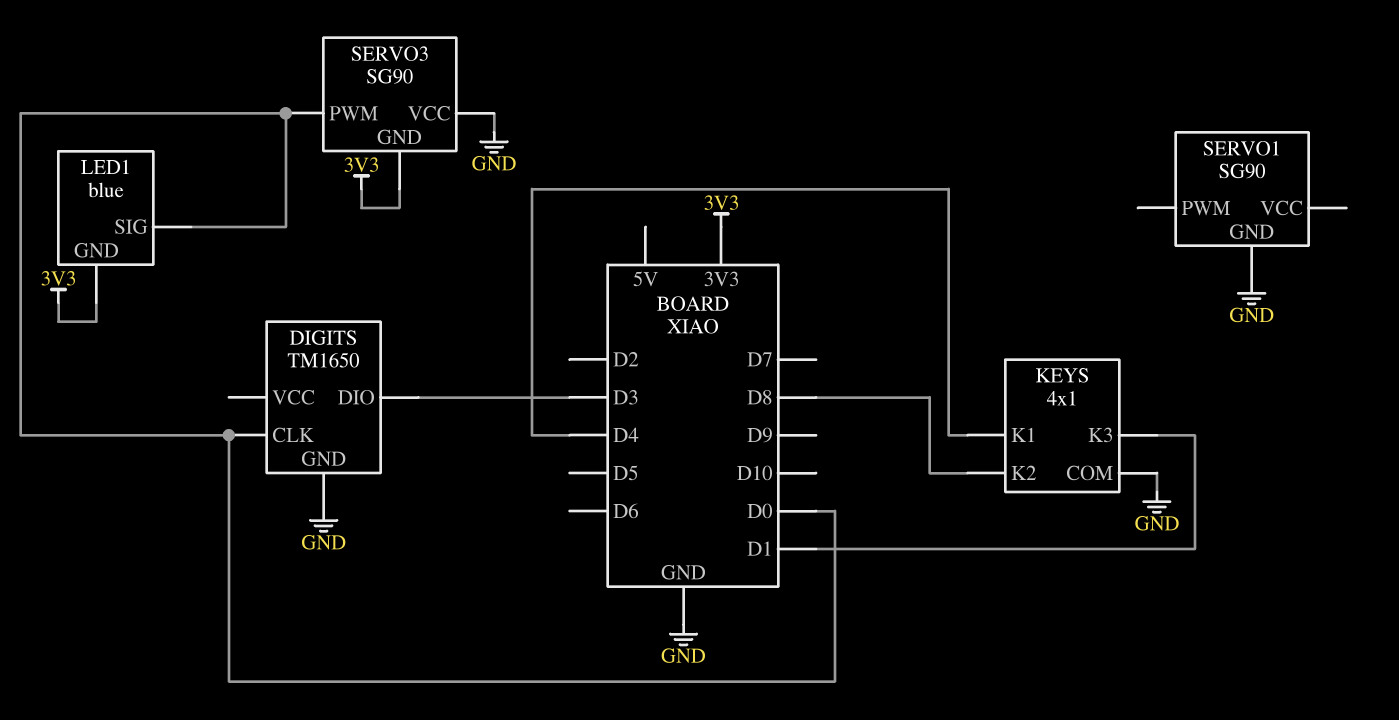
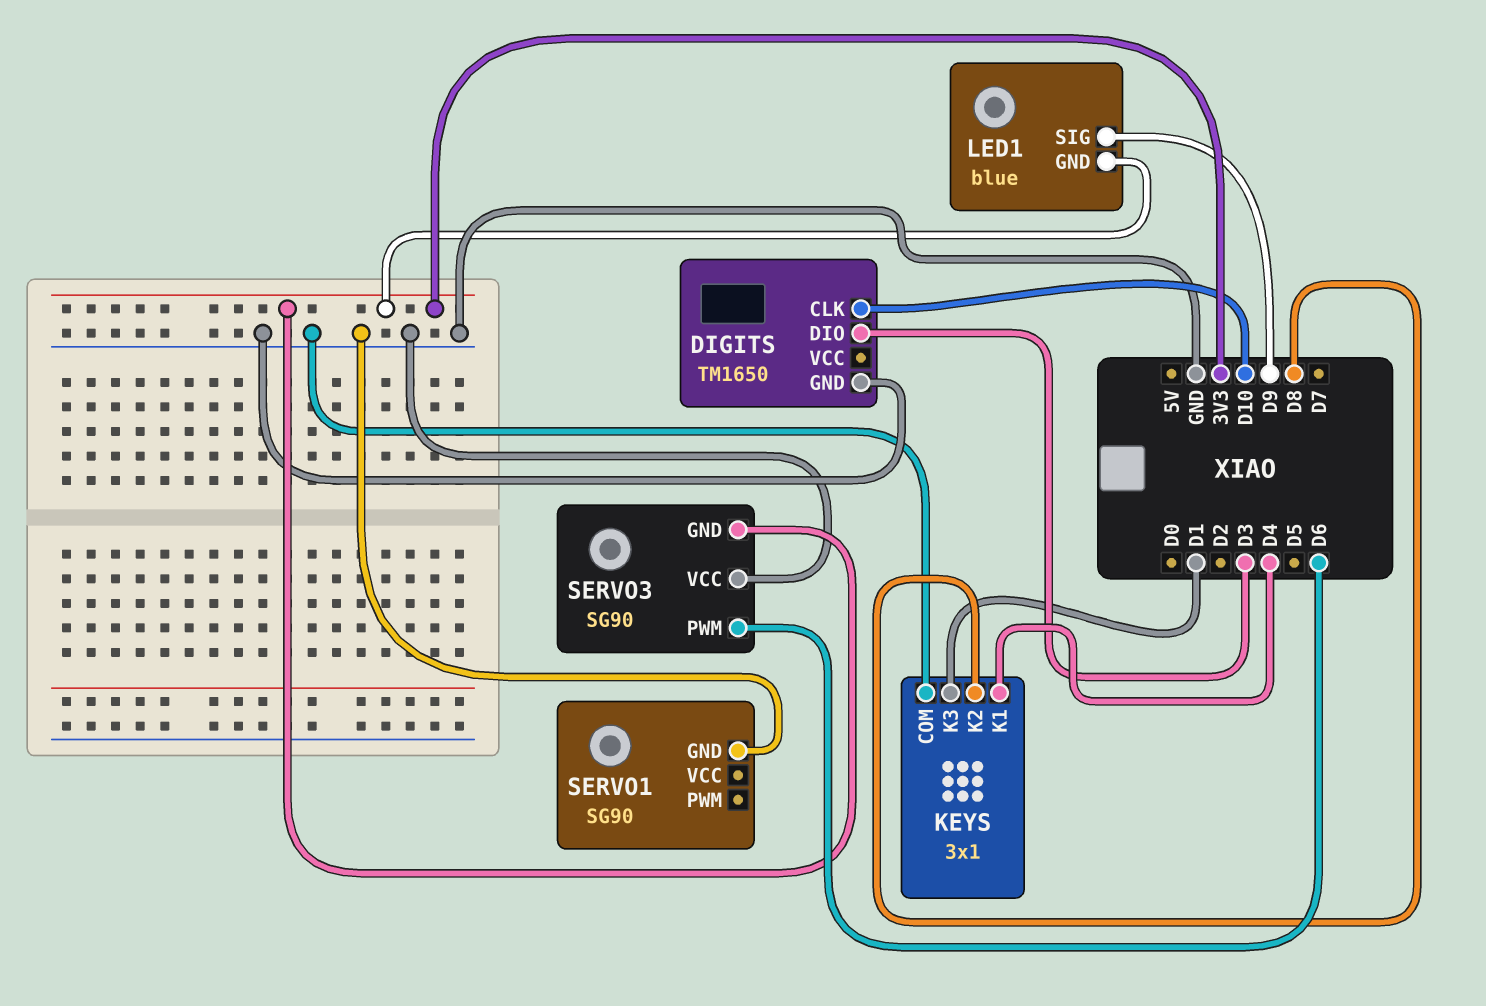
DIGITS pin CLK: D0 -> D10
KEYS: 4x1 -> 3x1
LED1 pin SIG: D0 -> D9
SERVO3 pin PWM: D0 -> D6

